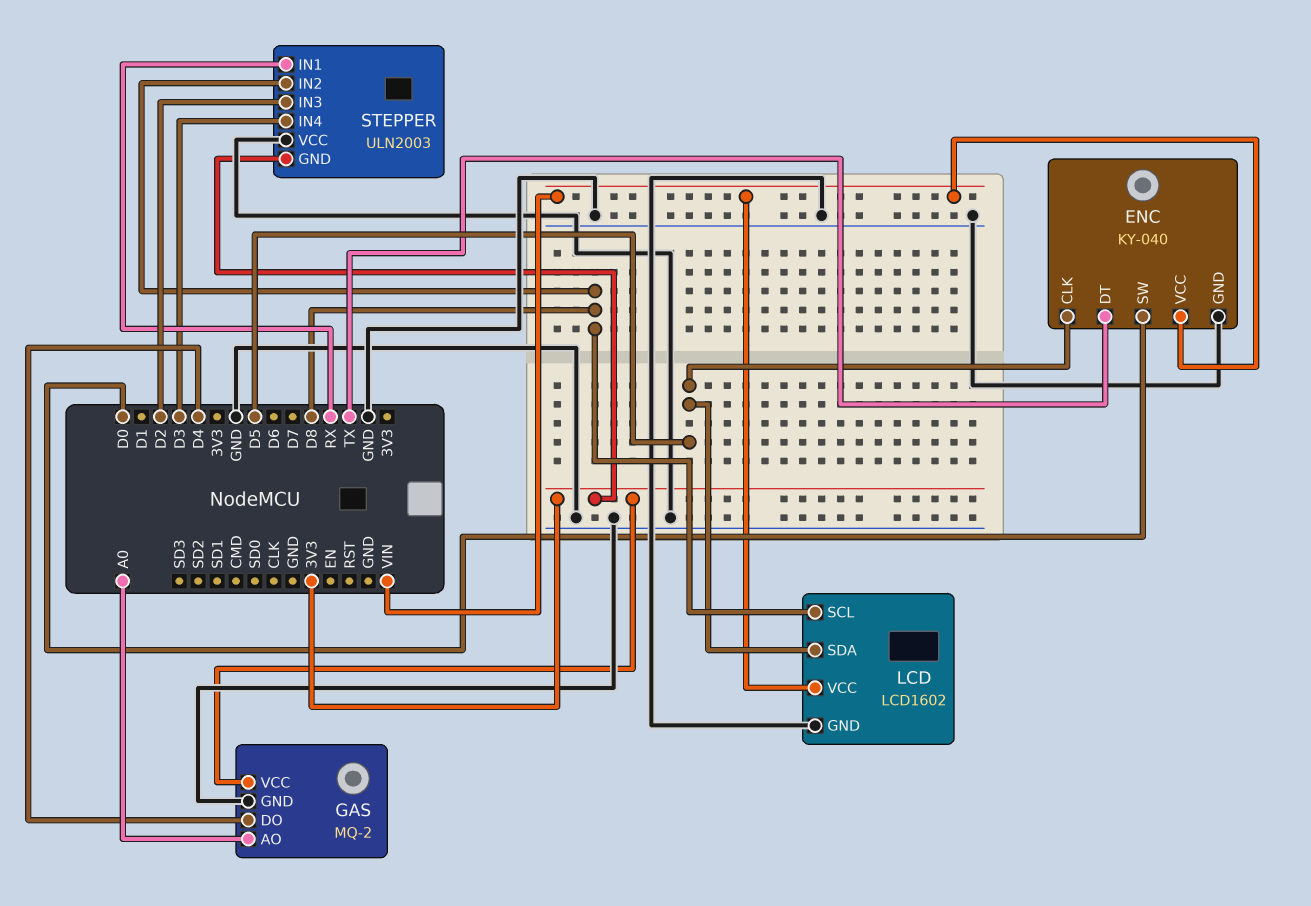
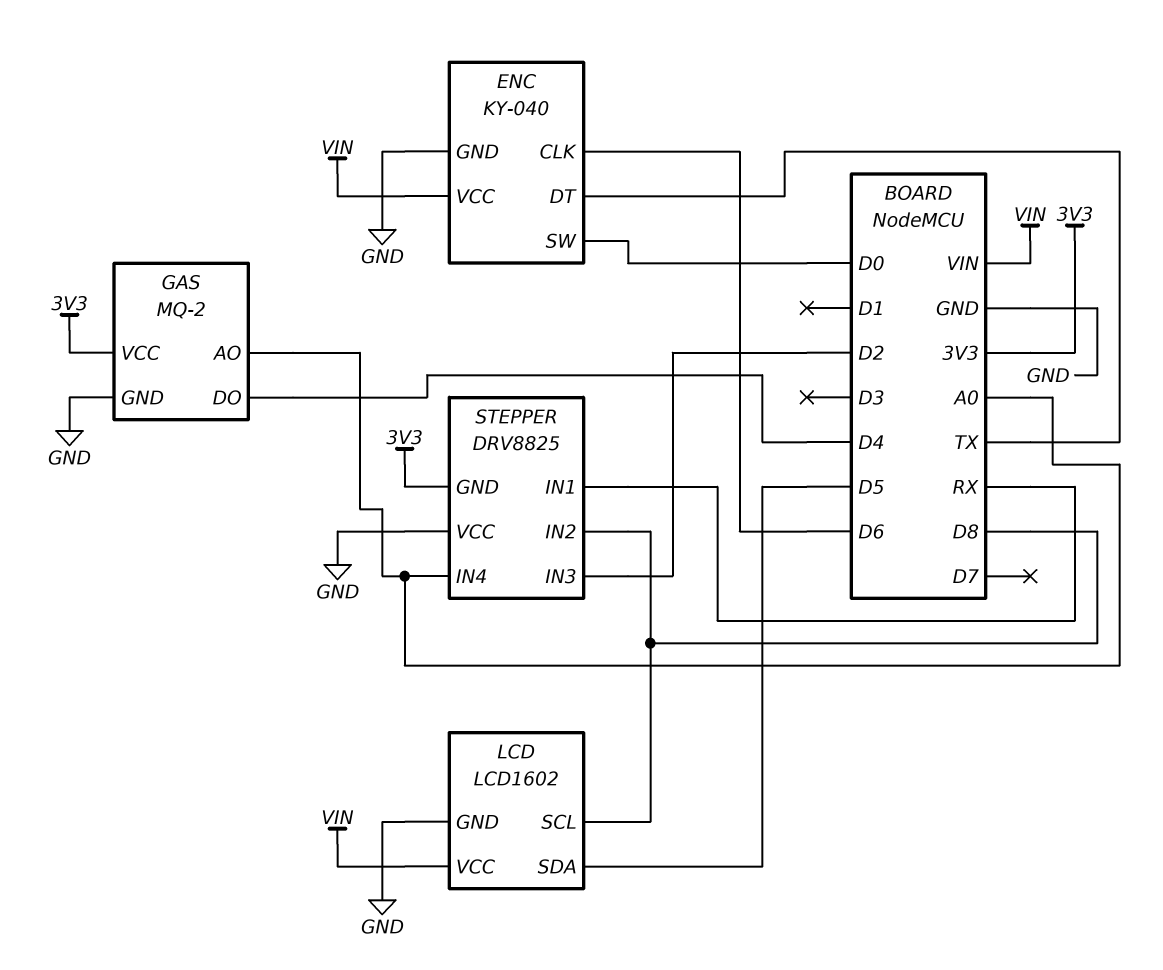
ENC pin CLK: D5 -> D6
STEPPER: ULN2003 -> DRV8825
STEPPER pin IN4: D3 -> A0

